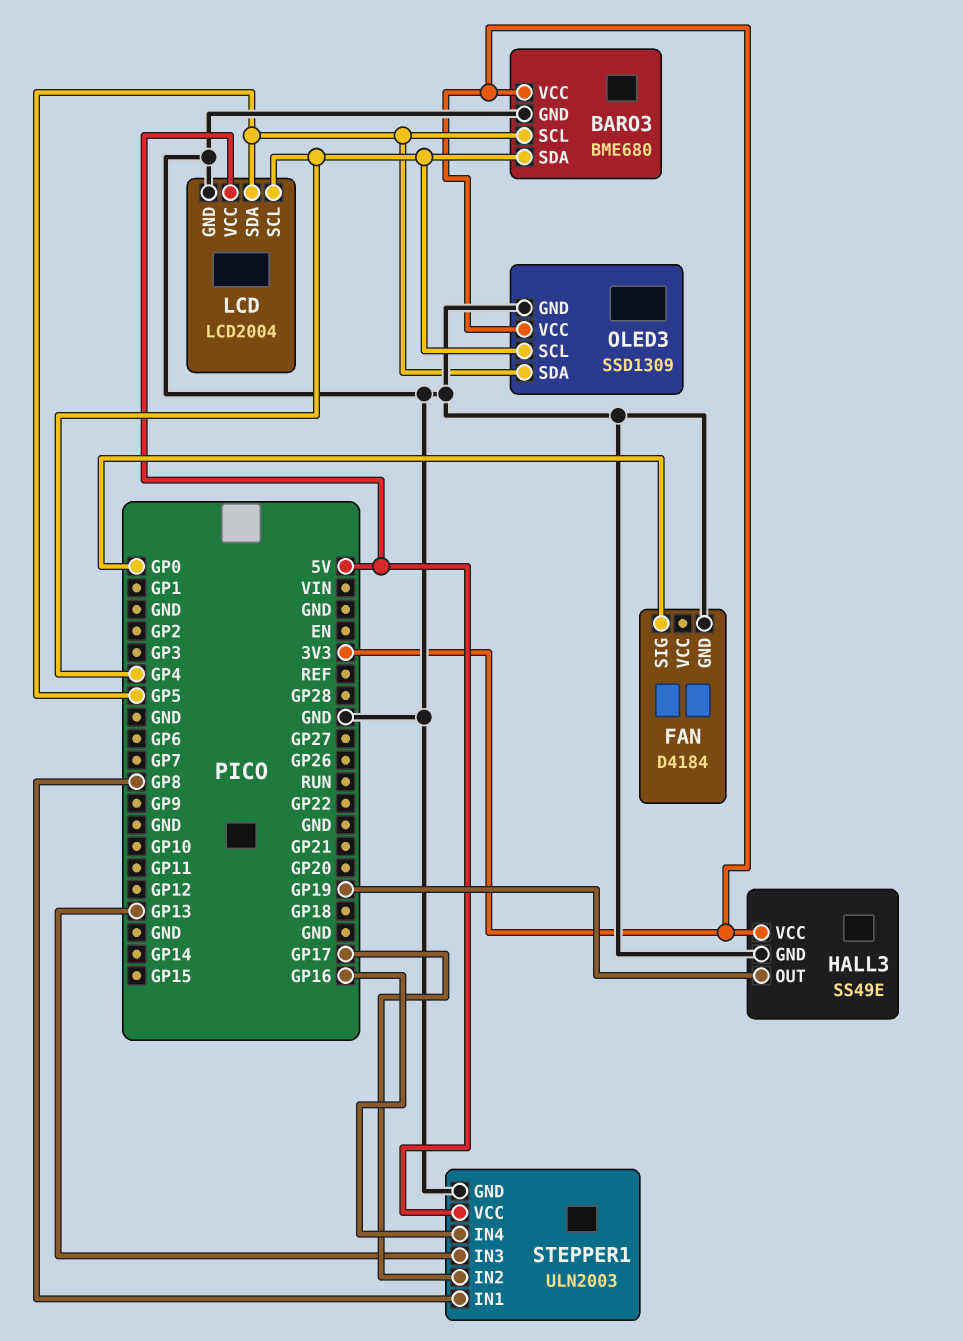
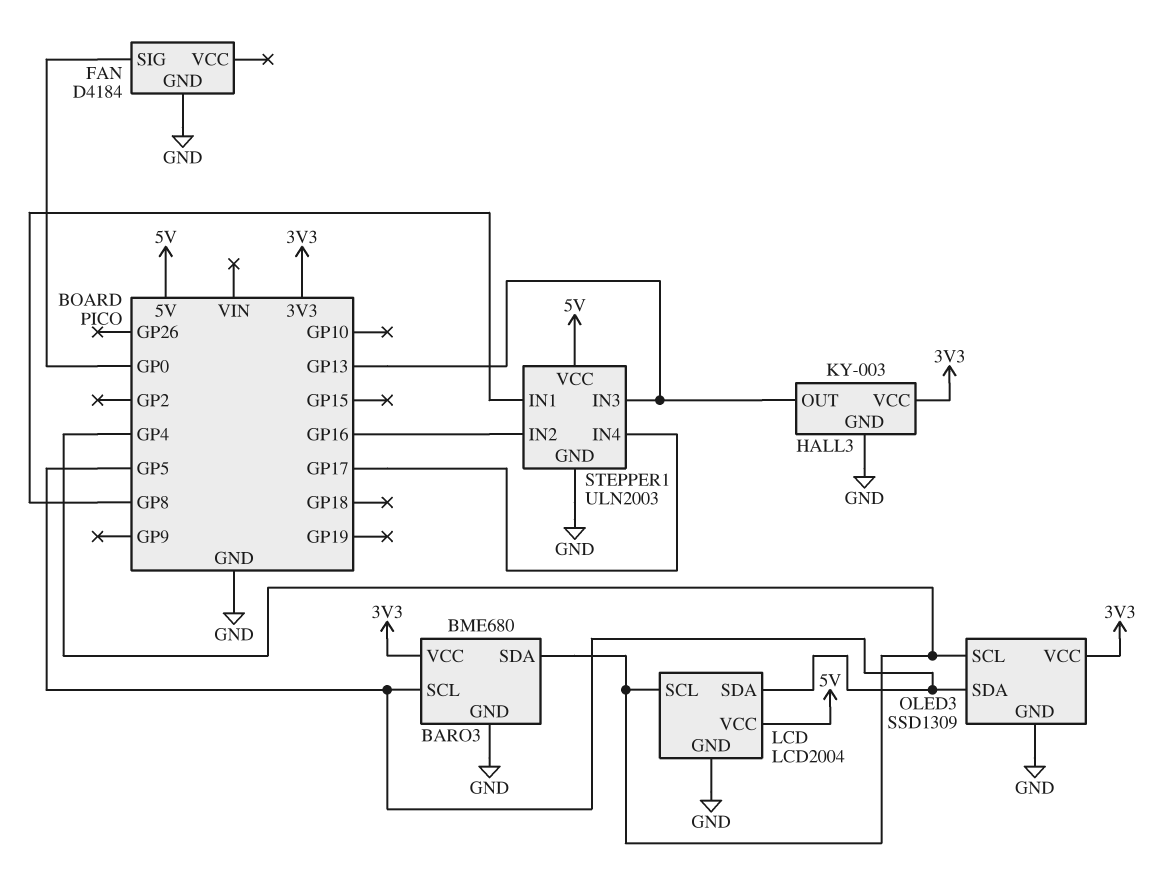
HALL3: SS49E -> KY-003
HALL3 pin OUT: GP19 -> GP13
STEPPER1 pin IN2: GP17 -> GP16
STEPPER1 pin IN4: GP16 -> GP17

